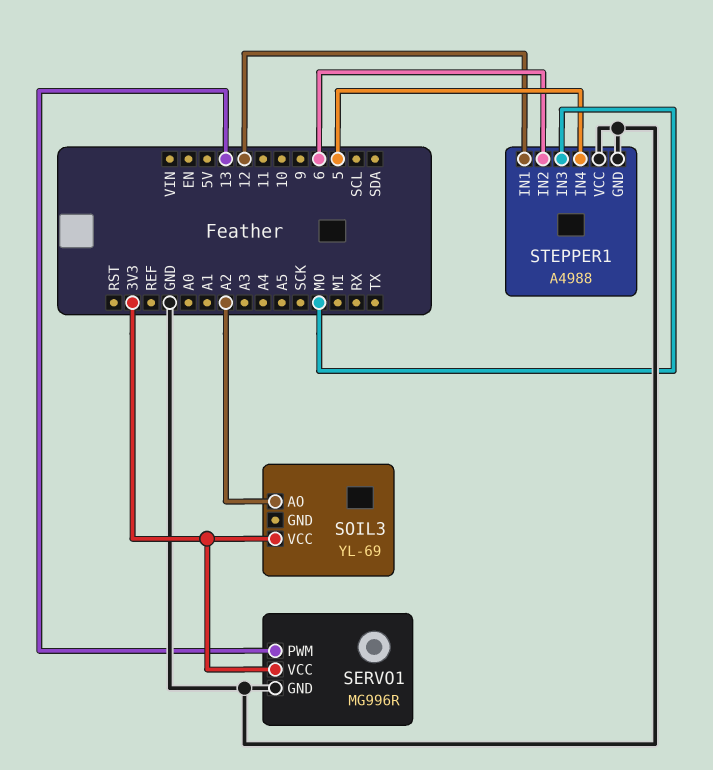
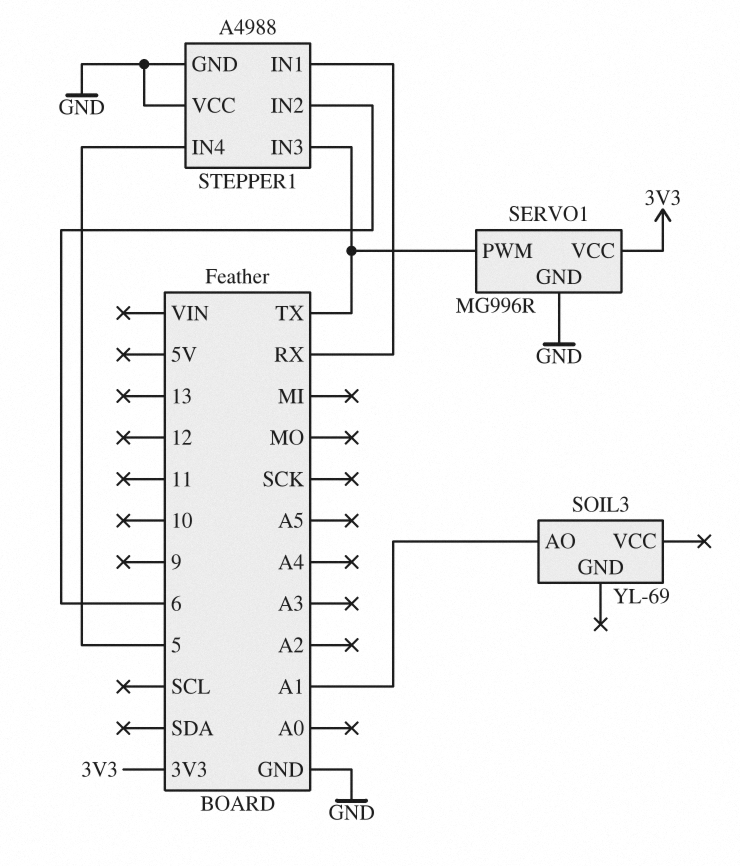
SERVO1 pin PWM: 13 -> TX
SOIL3 pin AO: A2 -> A1
SOIL3 pin VCC: 3V3 -> none
STEPPER1 pin IN1: 12 -> RX
STEPPER1 pin IN3: MO -> TX

